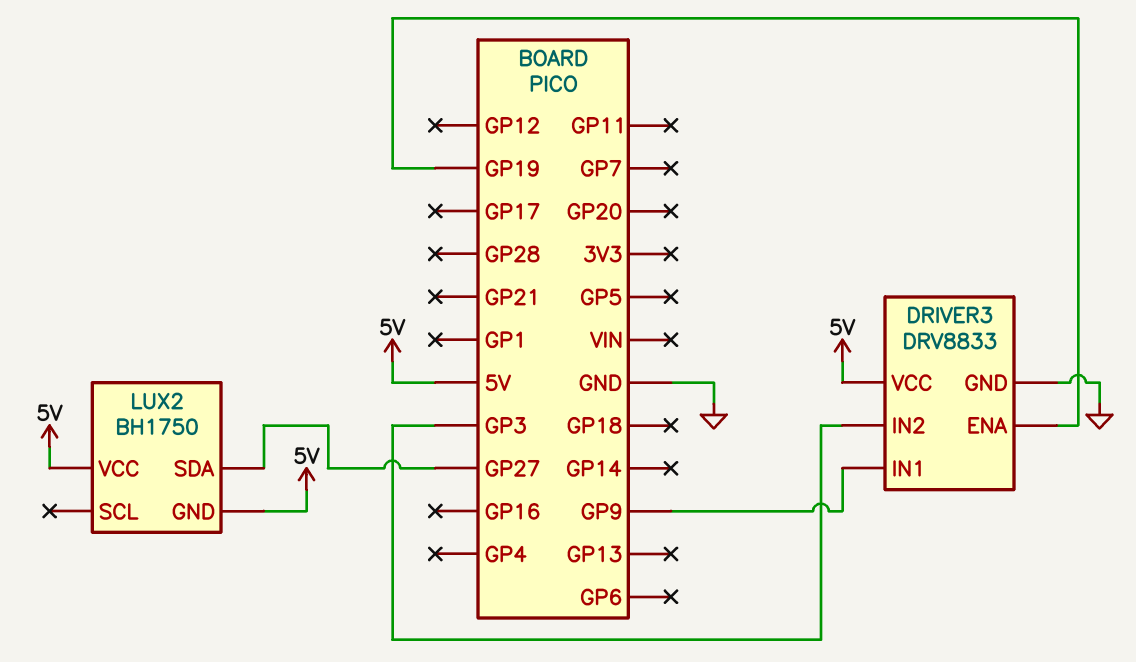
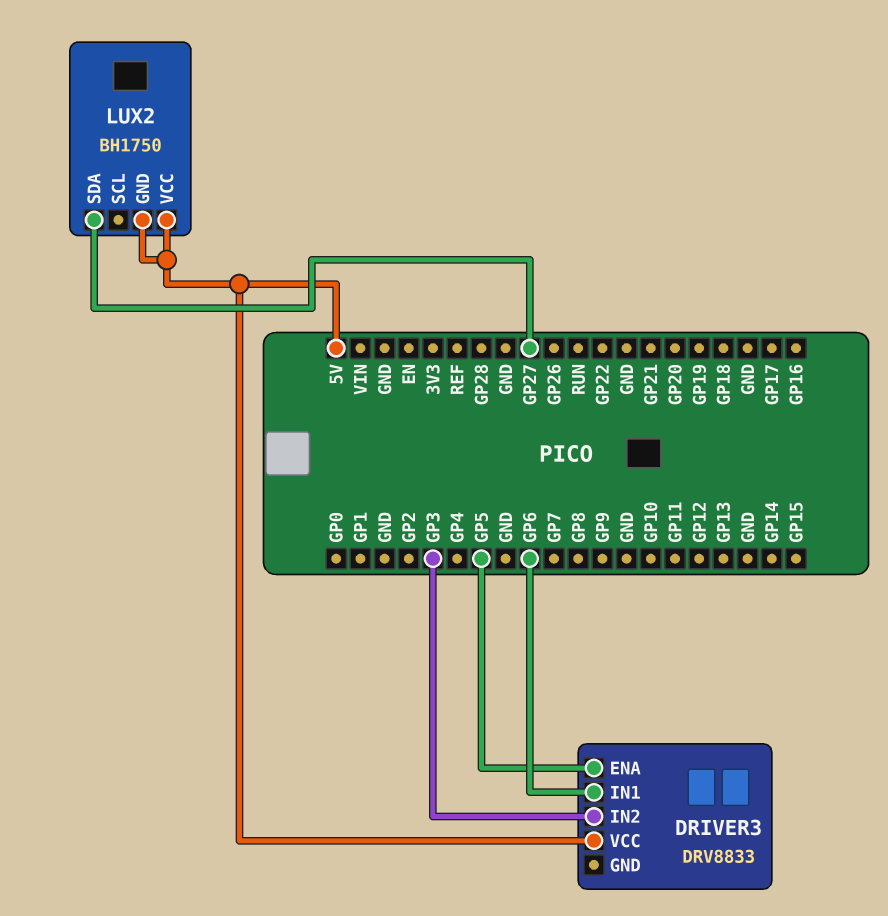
DRIVER3 pin ENA: GP19 -> GP5
DRIVER3 pin GND: GND -> none
DRIVER3 pin IN1: GP9 -> GP6

